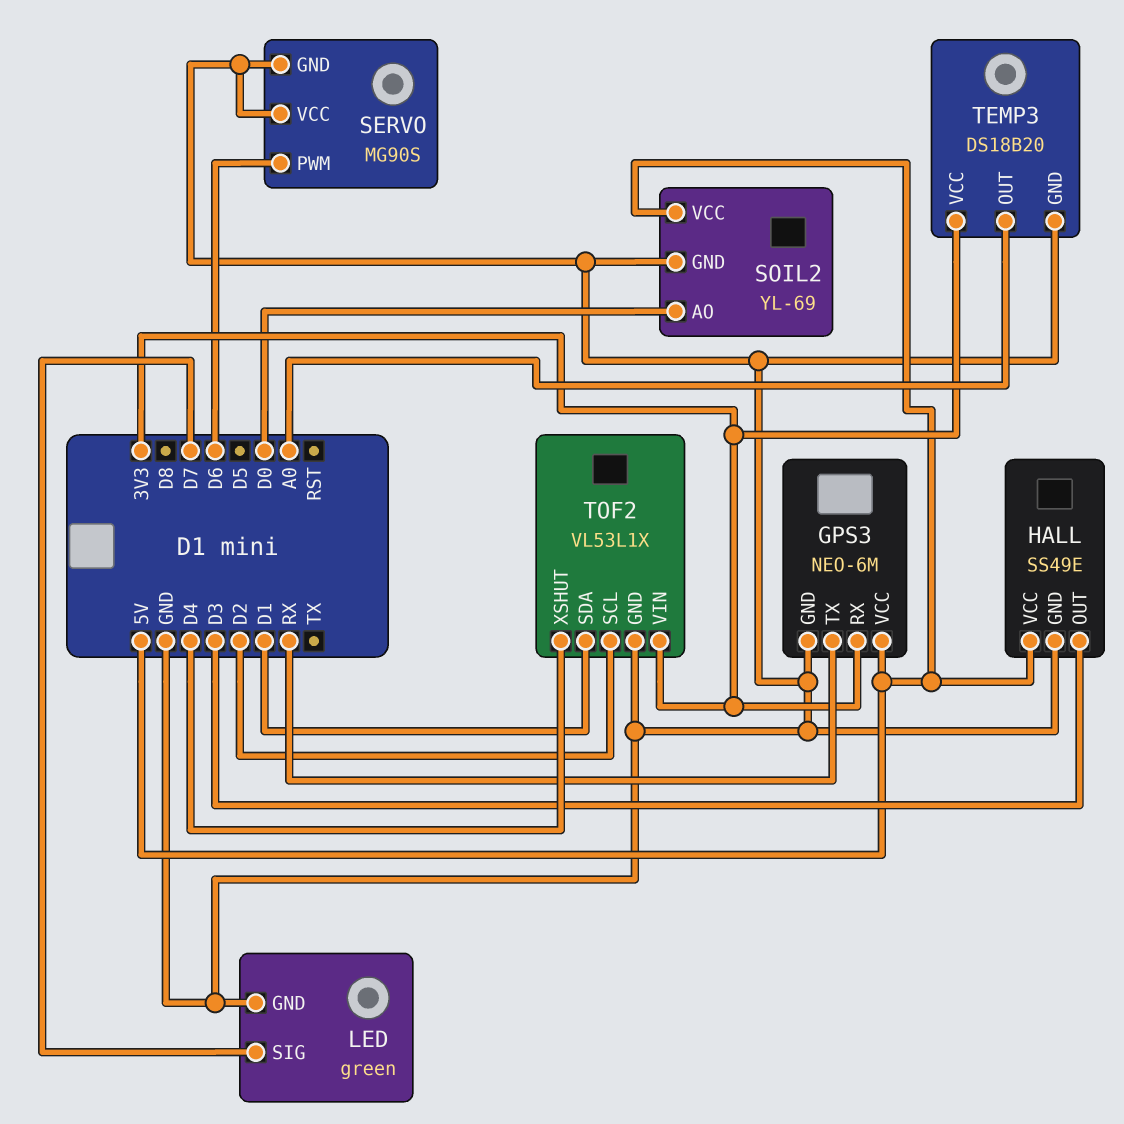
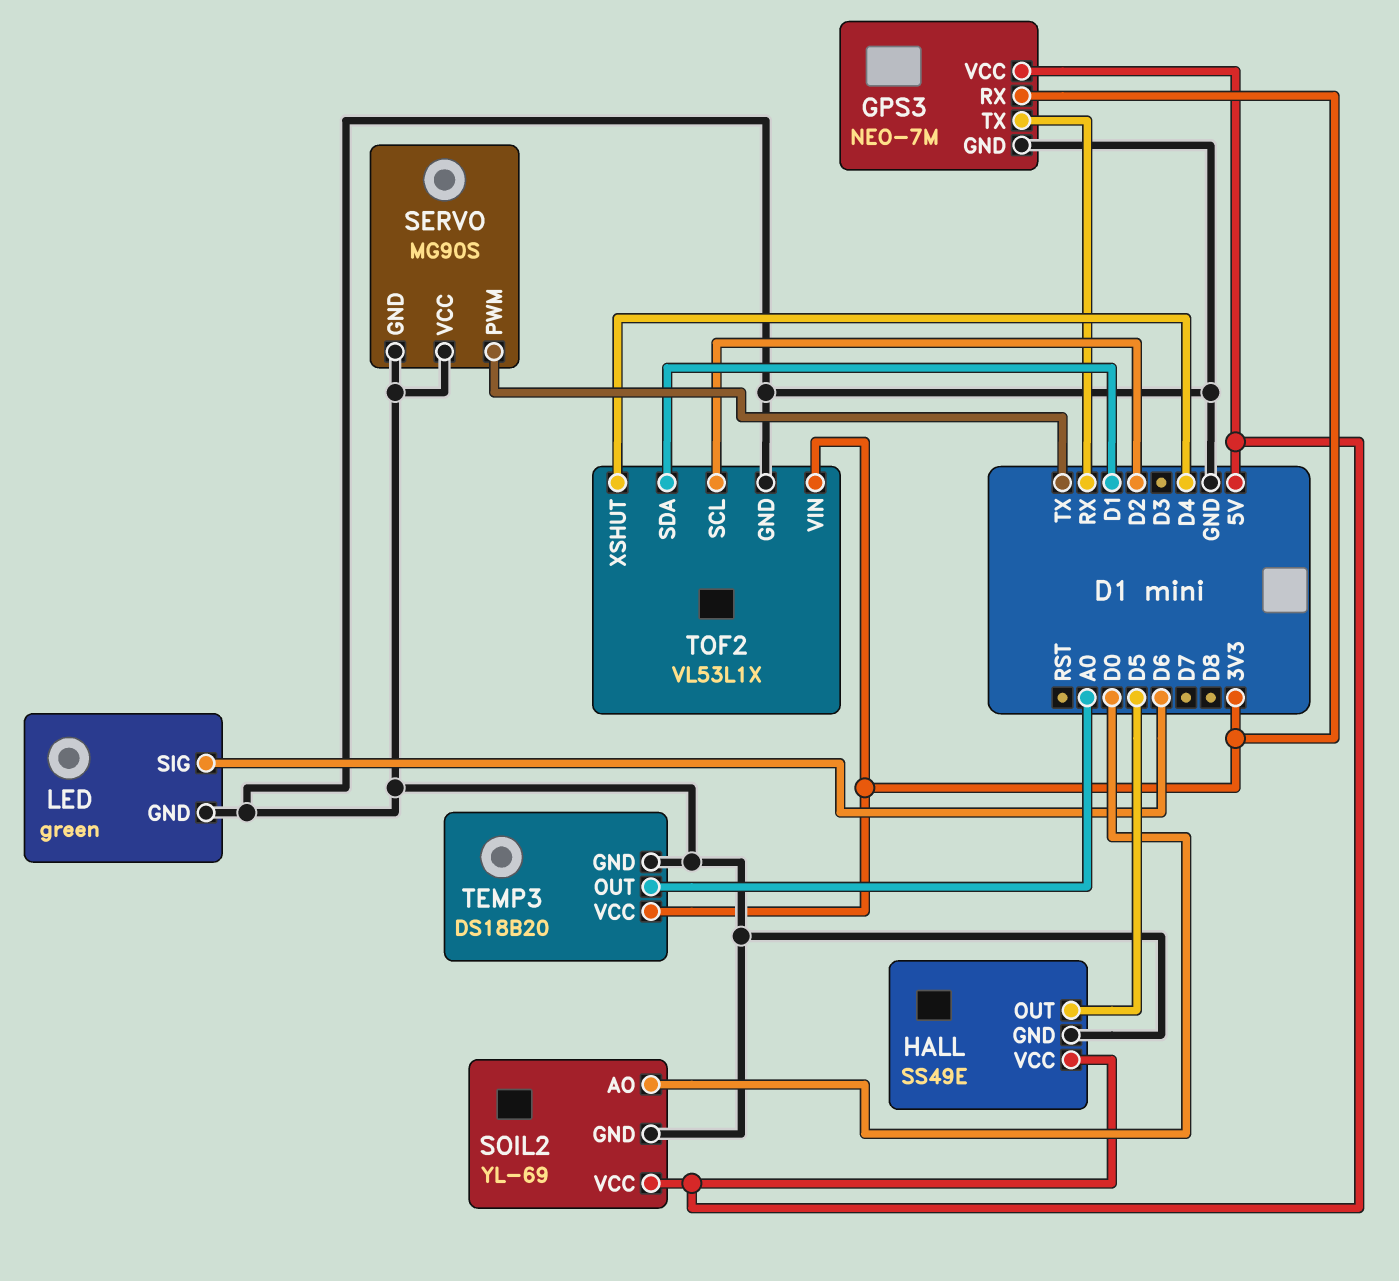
GPS3: NEO-6M -> NEO-7M
HALL pin OUT: D3 -> D5
LED pin SIG: D7 -> D6
SERVO pin PWM: D6 -> TX

